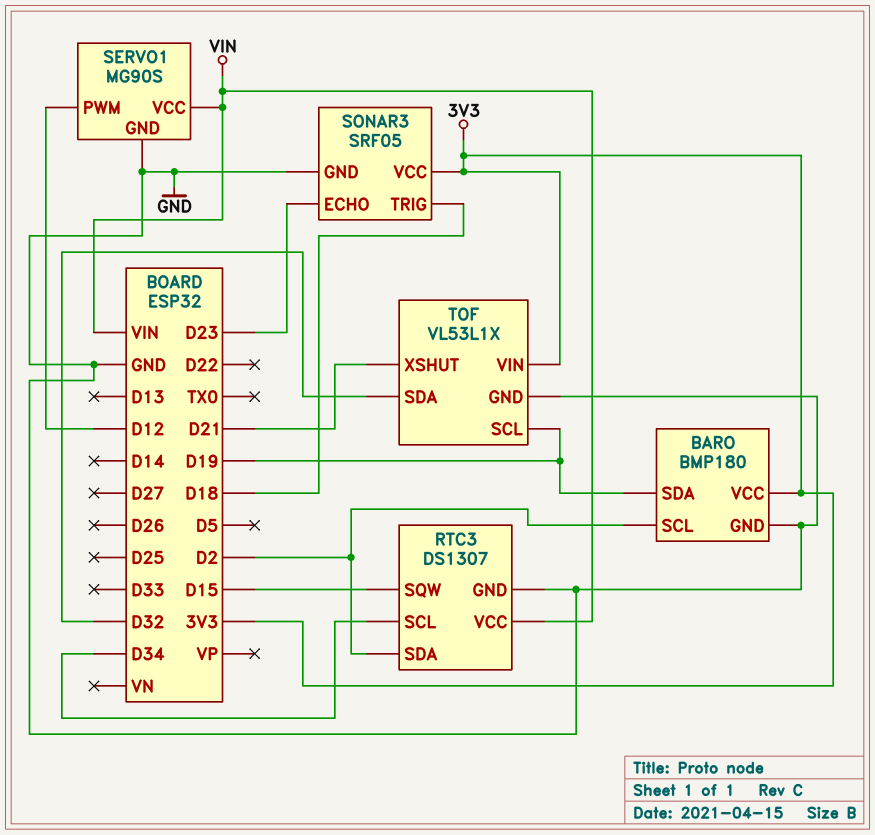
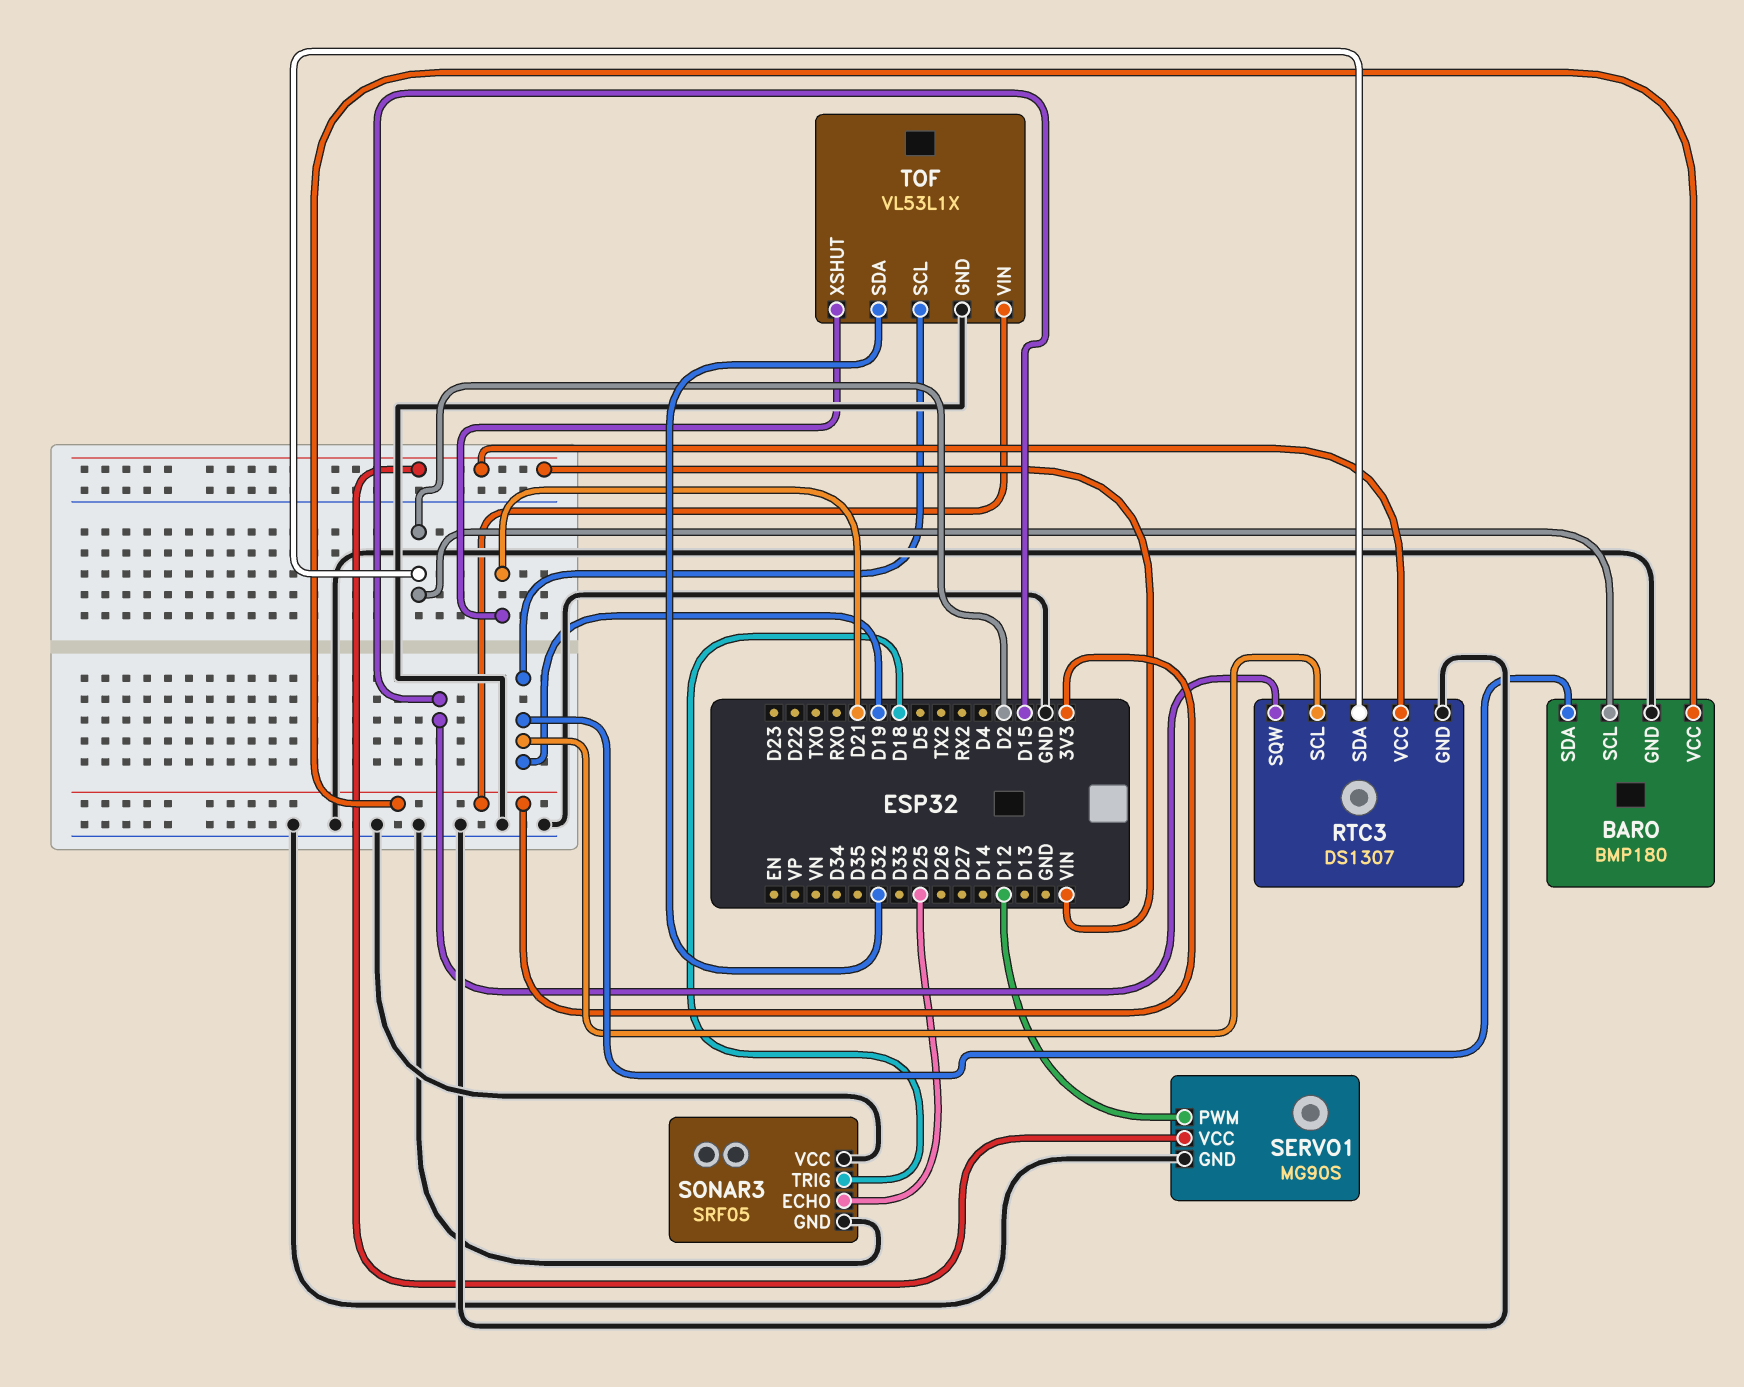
RTC3 pin SCL: D34 -> D19
SONAR3 pin ECHO: D23 -> D25
SONAR3 pin VCC: 3V3 -> GND

